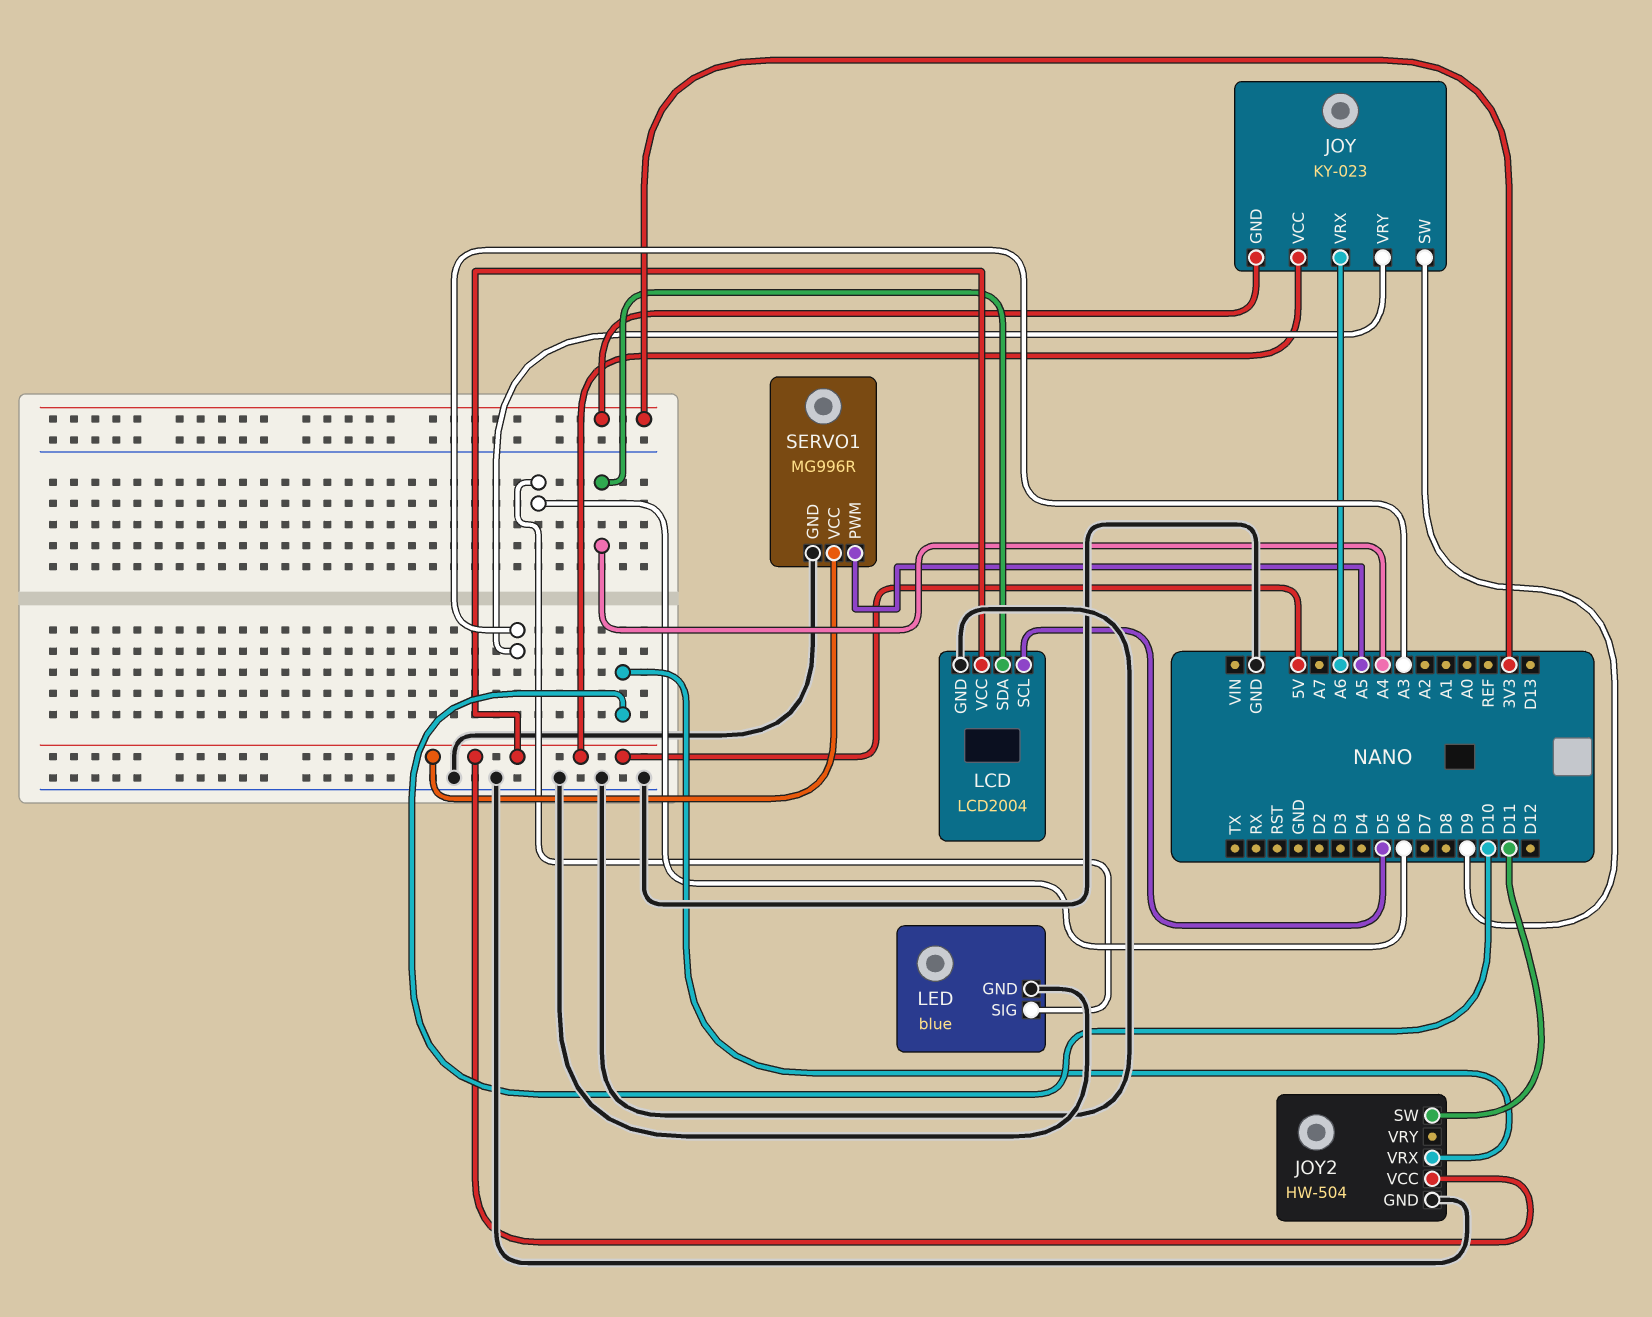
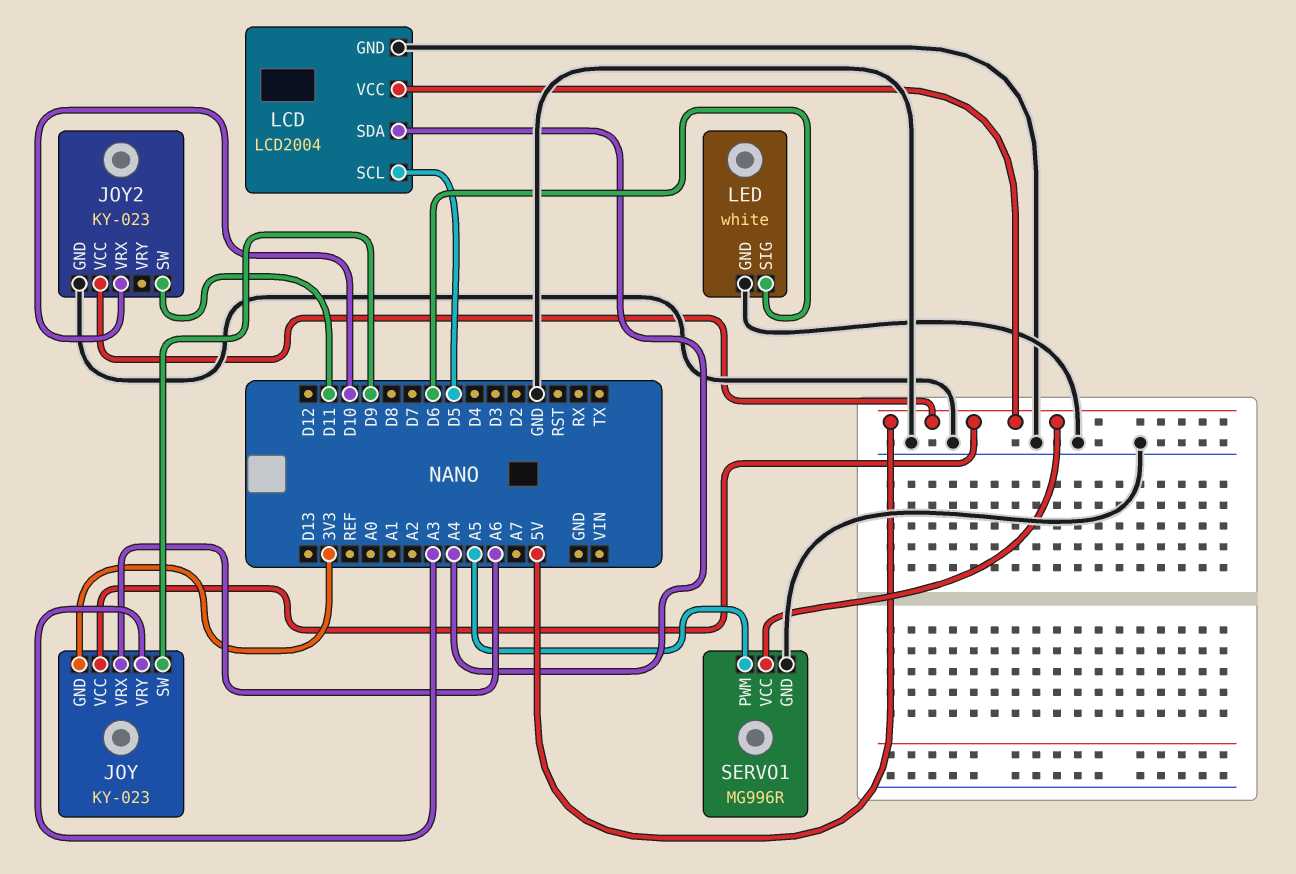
JOY2: HW-504 -> KY-023
LED: blue -> white

